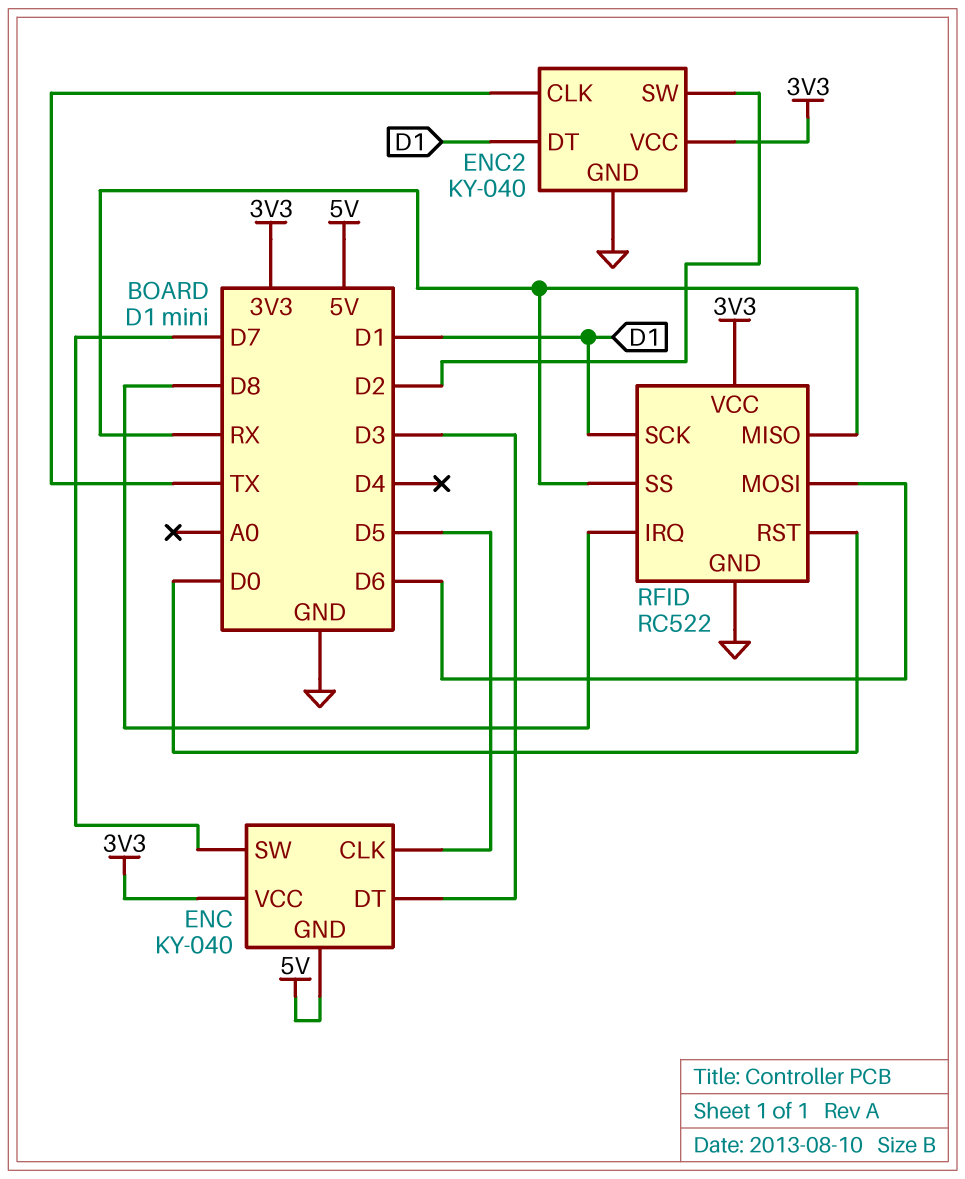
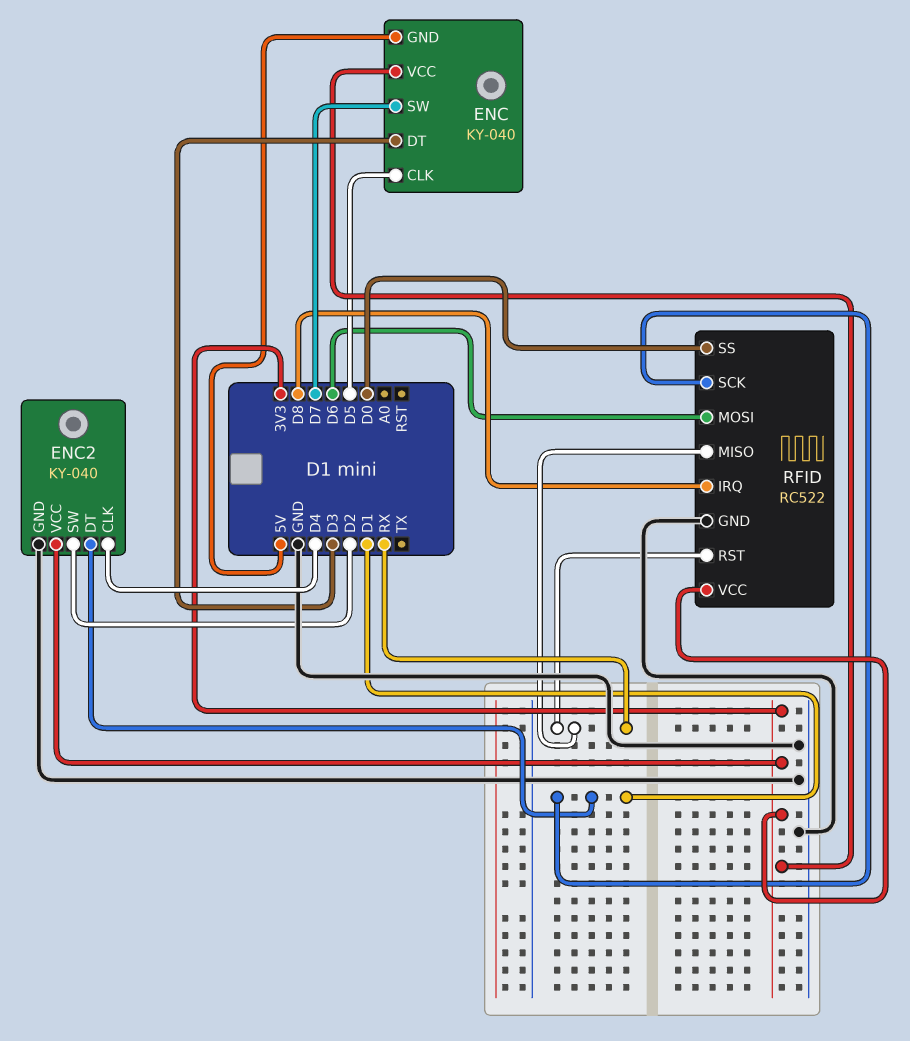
ENC2 pin CLK: TX -> D4
RFID pin RST: D0 -> RX
RFID pin SS: RX -> D0

